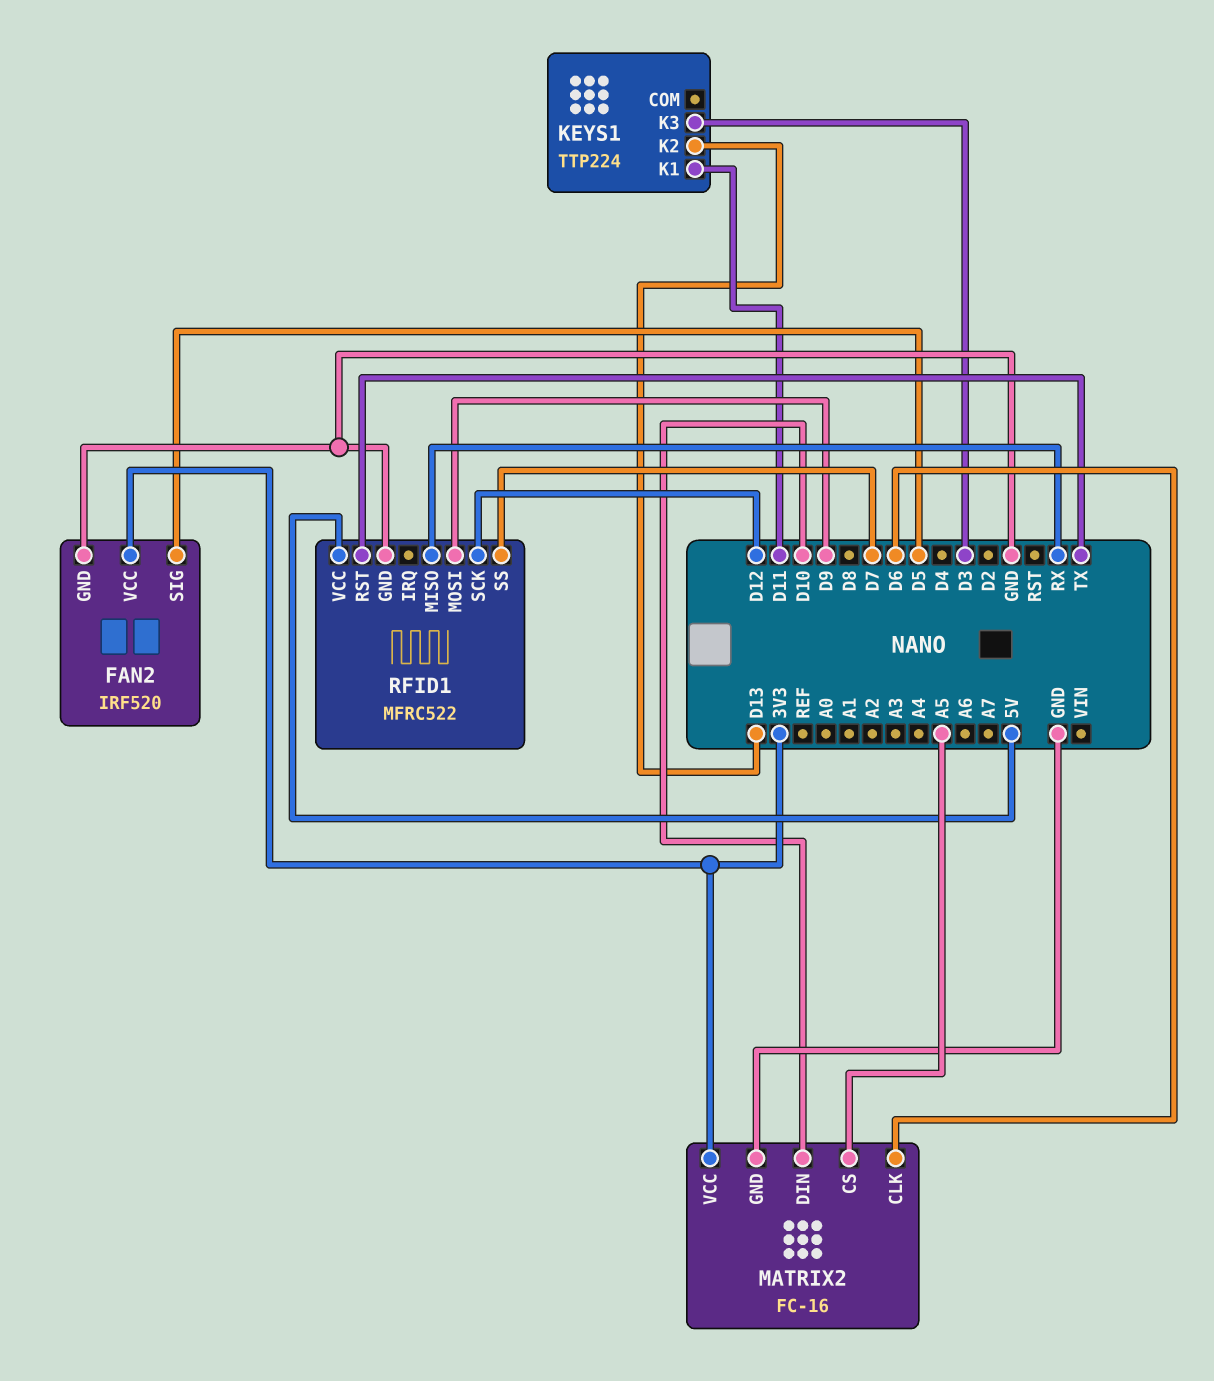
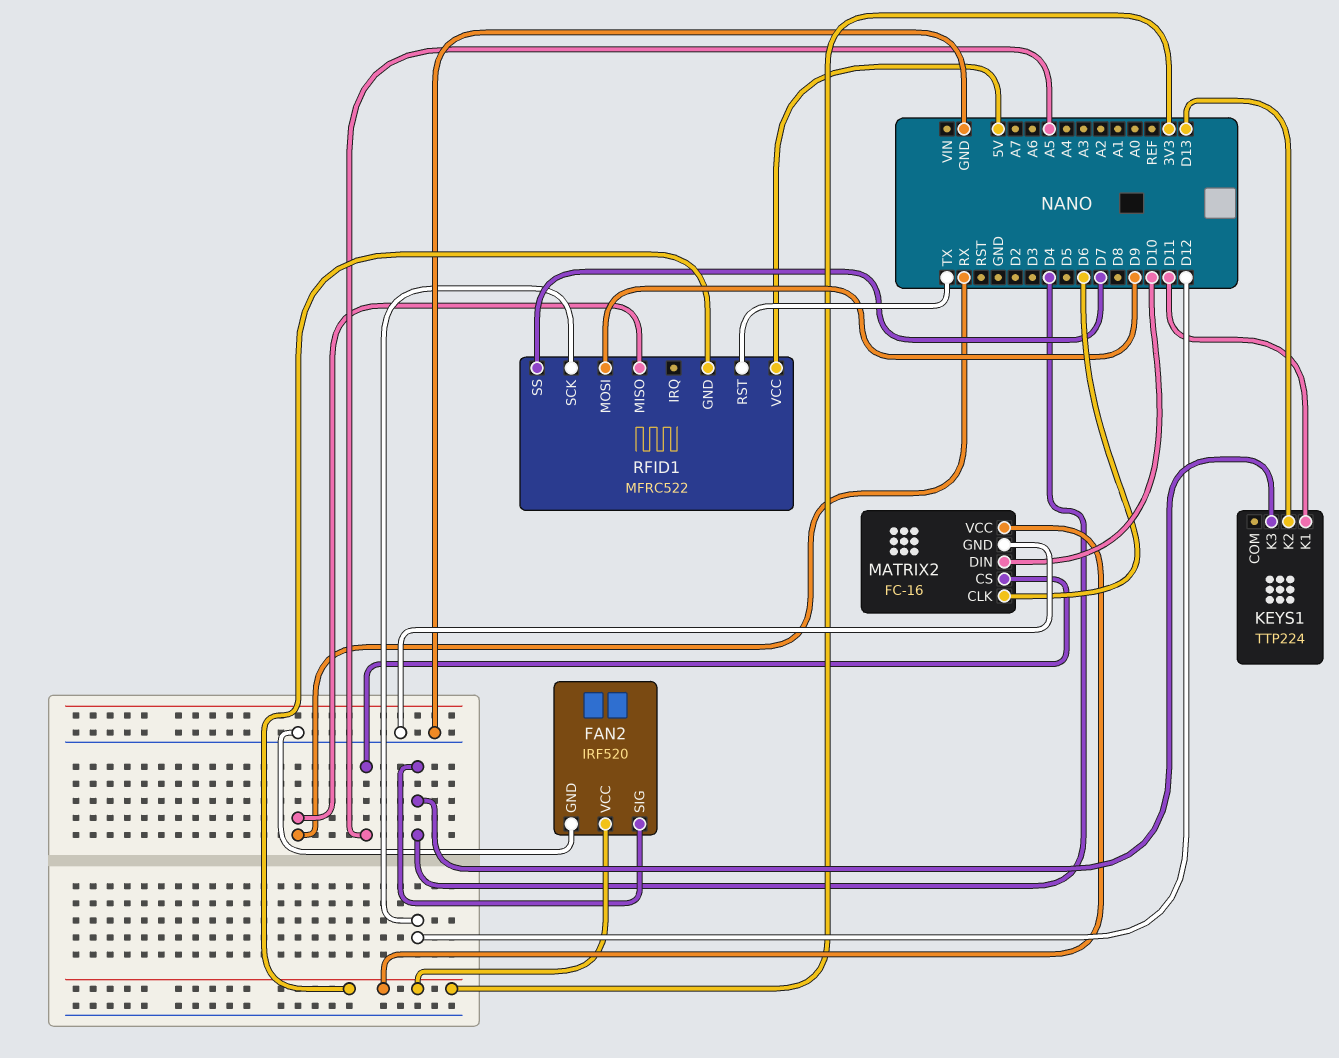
FAN2 pin SIG: D5 -> D4
KEYS1 pin K3: D3 -> D4
RFID1 pin GND: GND -> 3V3

